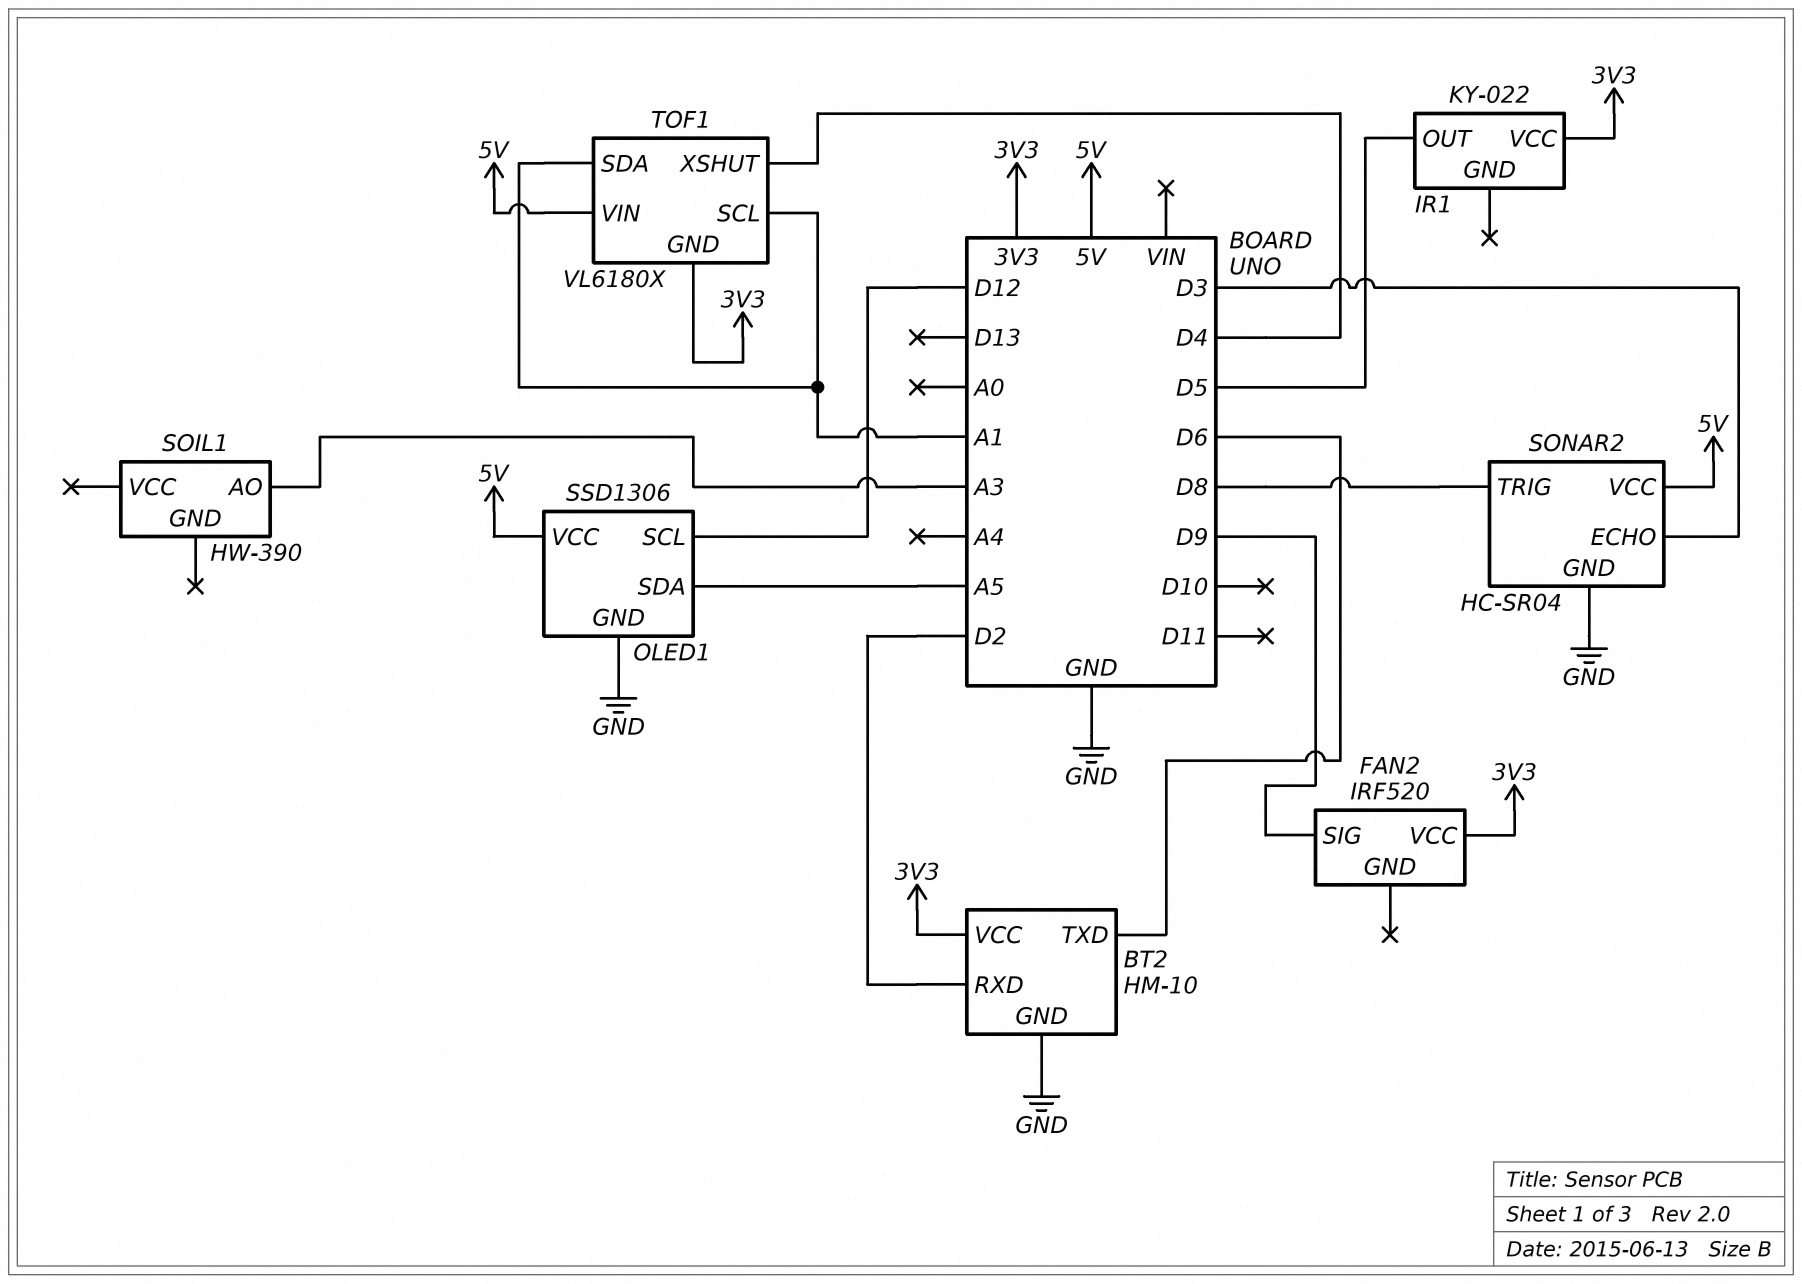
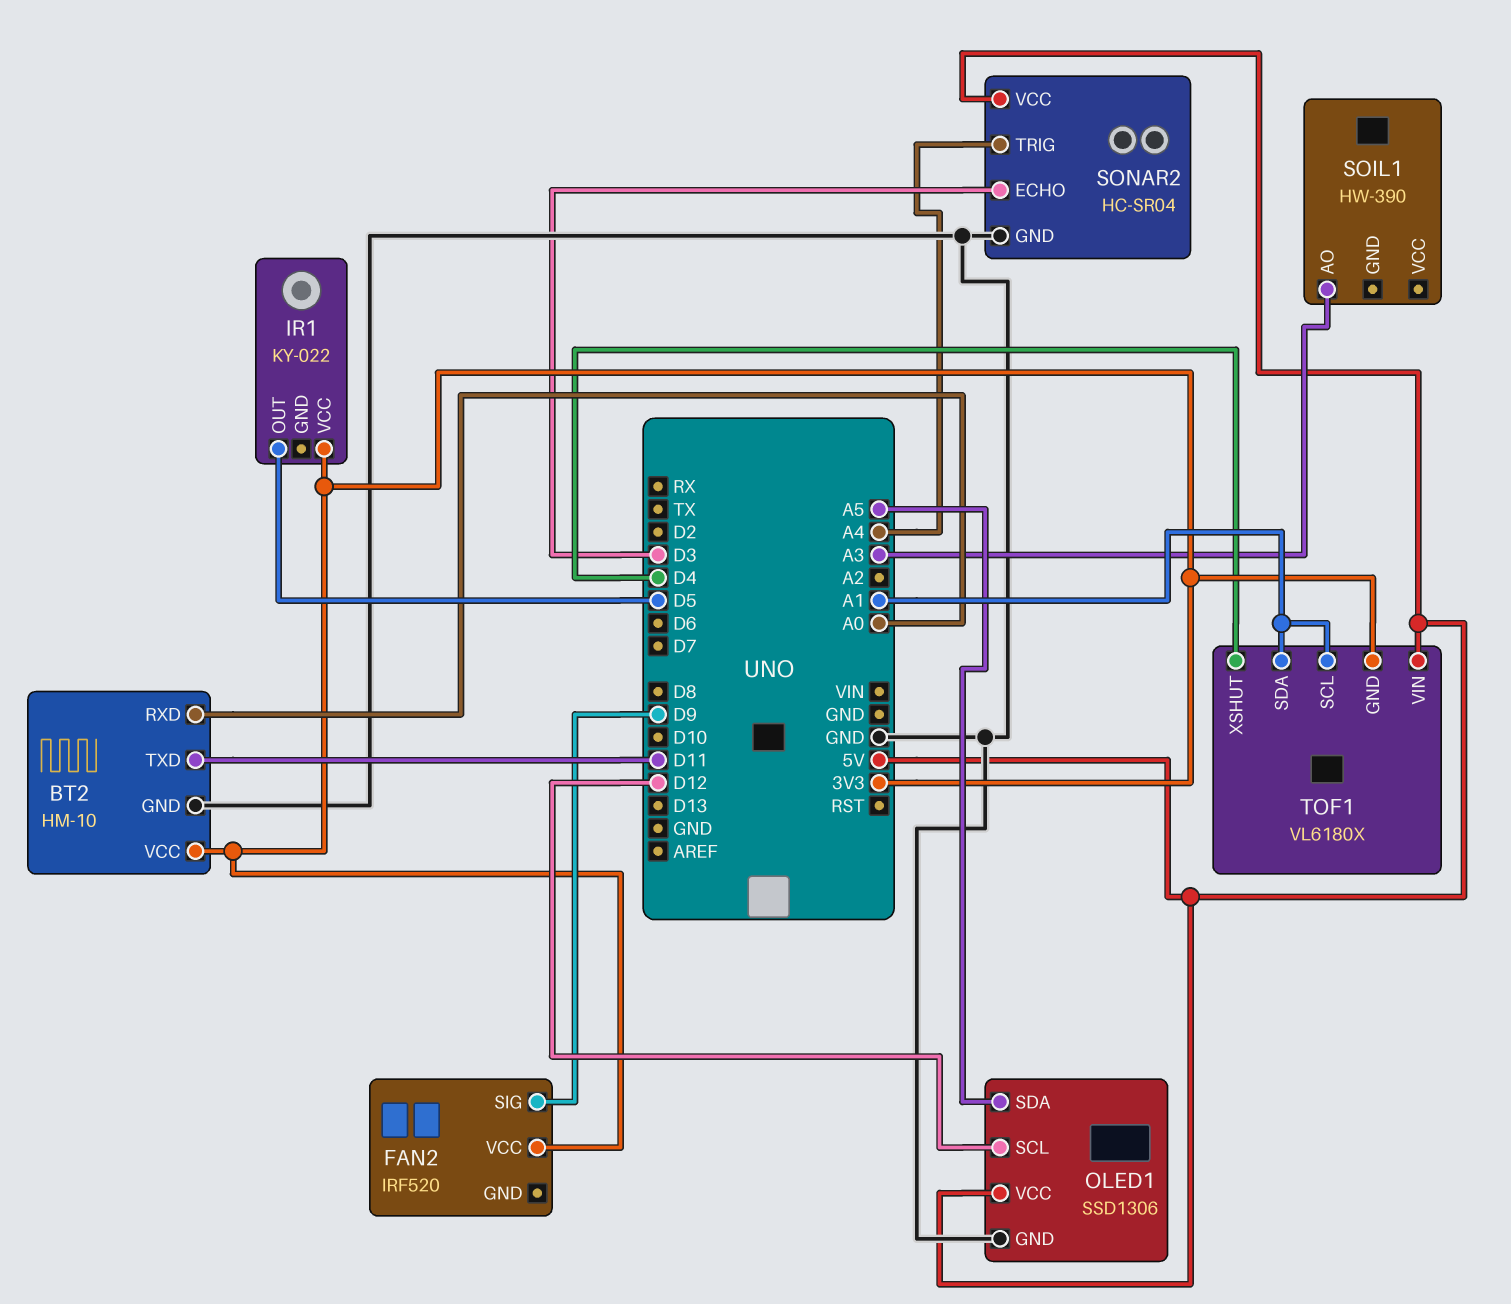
BT2 pin RXD: D2 -> A0
BT2 pin TXD: D6 -> D11
SONAR2 pin TRIG: D8 -> A4

